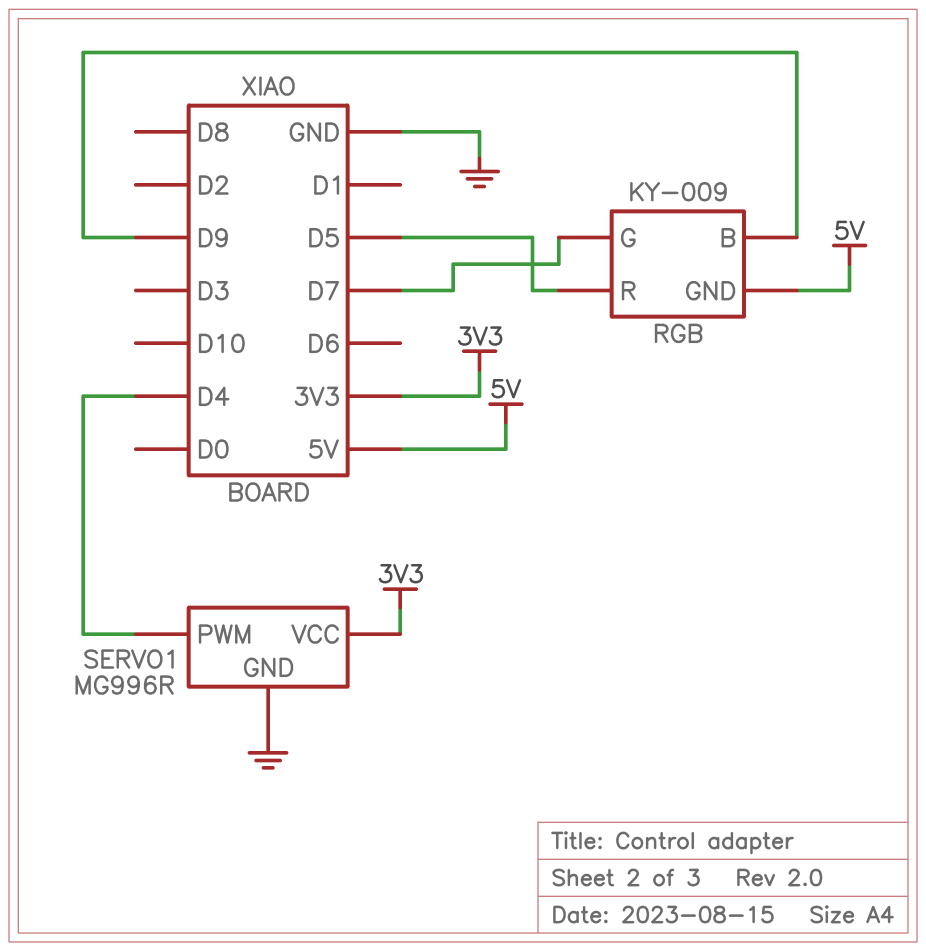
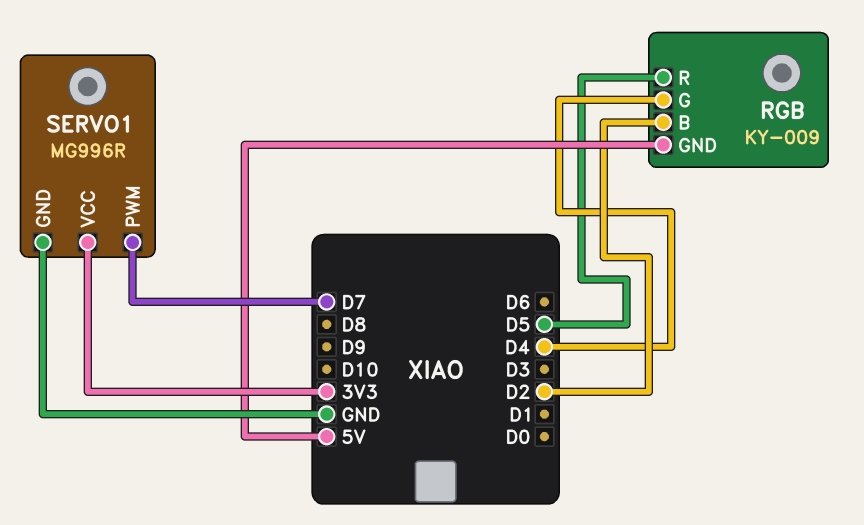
RGB pin B: D9 -> D2
RGB pin G: D7 -> D4
SERVO1 pin PWM: D4 -> D7

